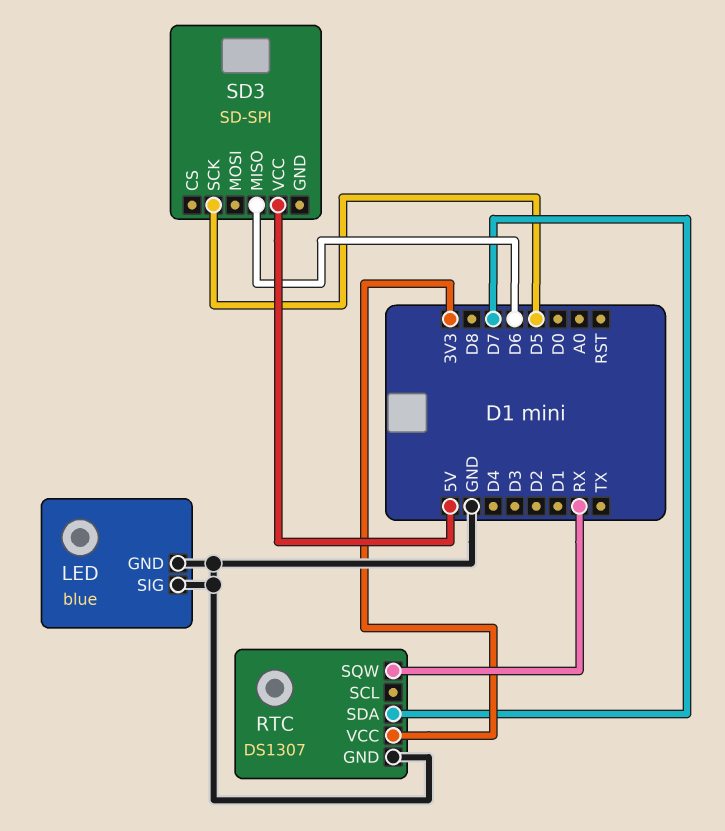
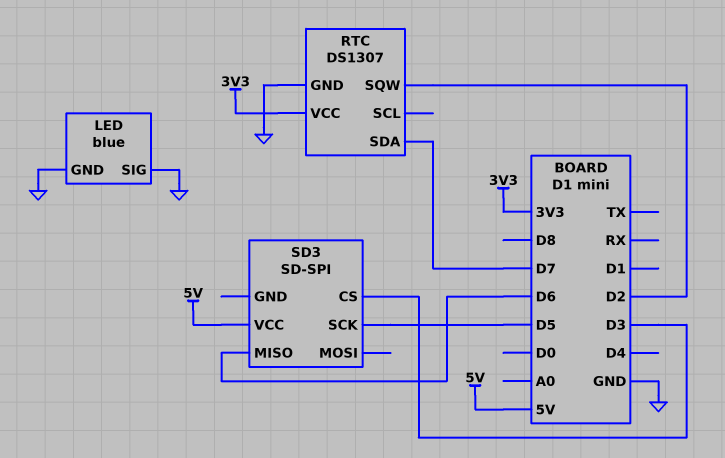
RTC pin SQW: RX -> D2
SD3 pin CS: none -> D3

